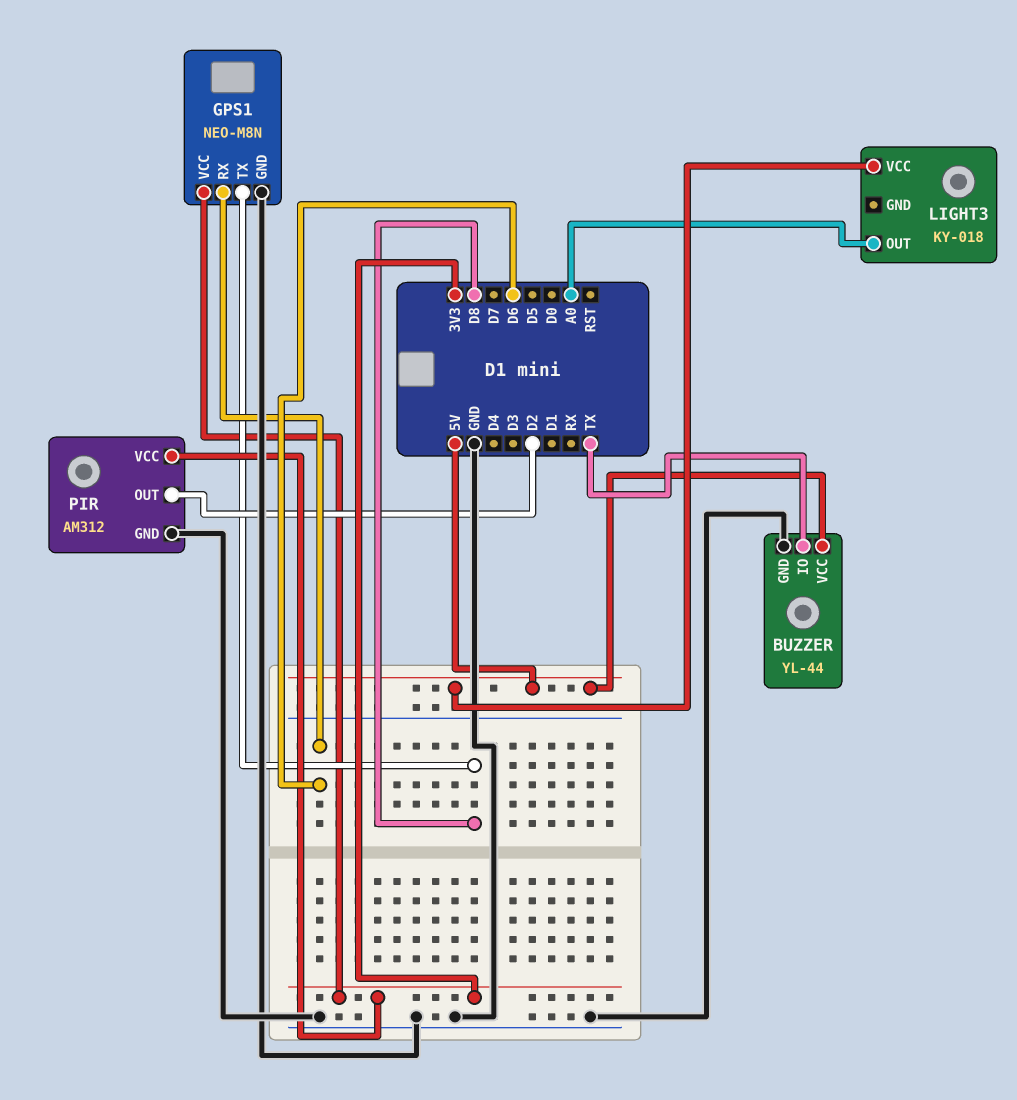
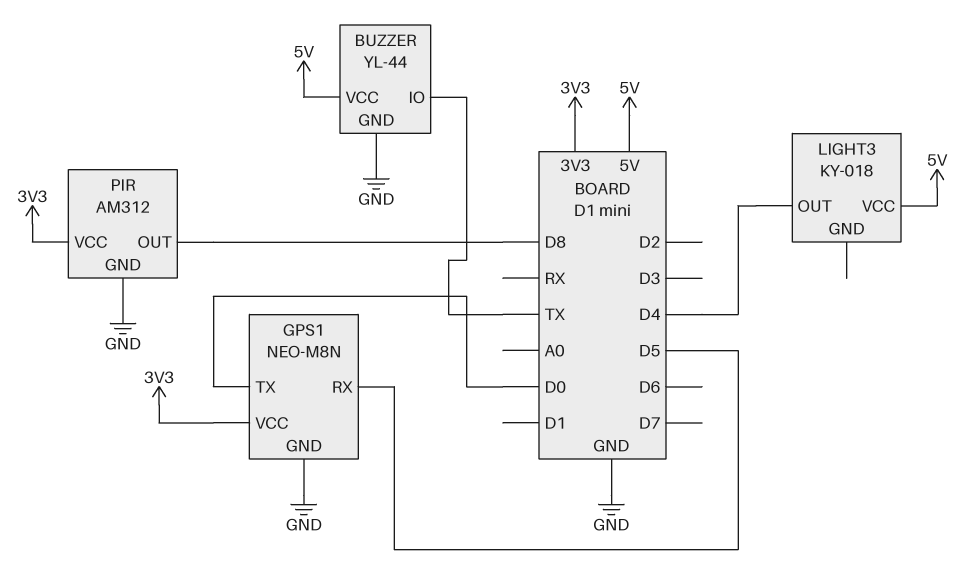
GPS1 pin RX: D6 -> D5
GPS1 pin TX: D8 -> D0
LIGHT3 pin OUT: A0 -> D4
PIR pin OUT: D2 -> D8

